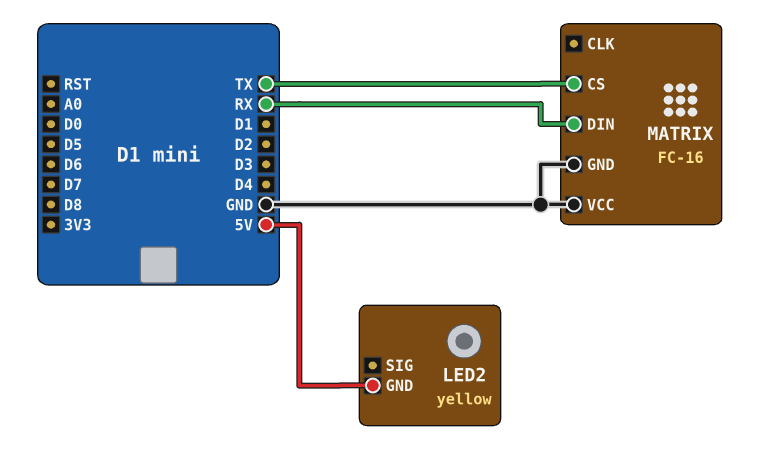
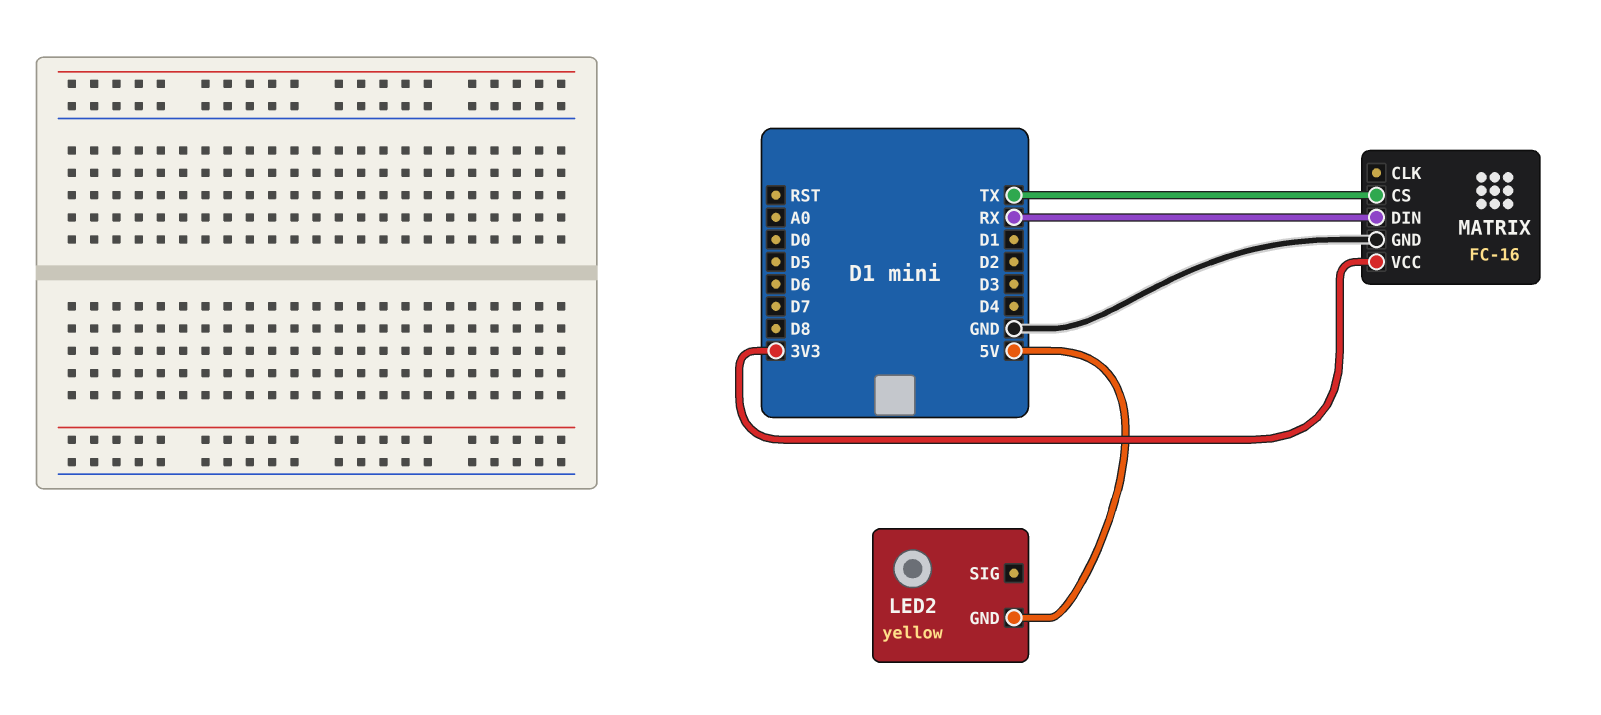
MATRIX pin VCC: GND -> 3V3

